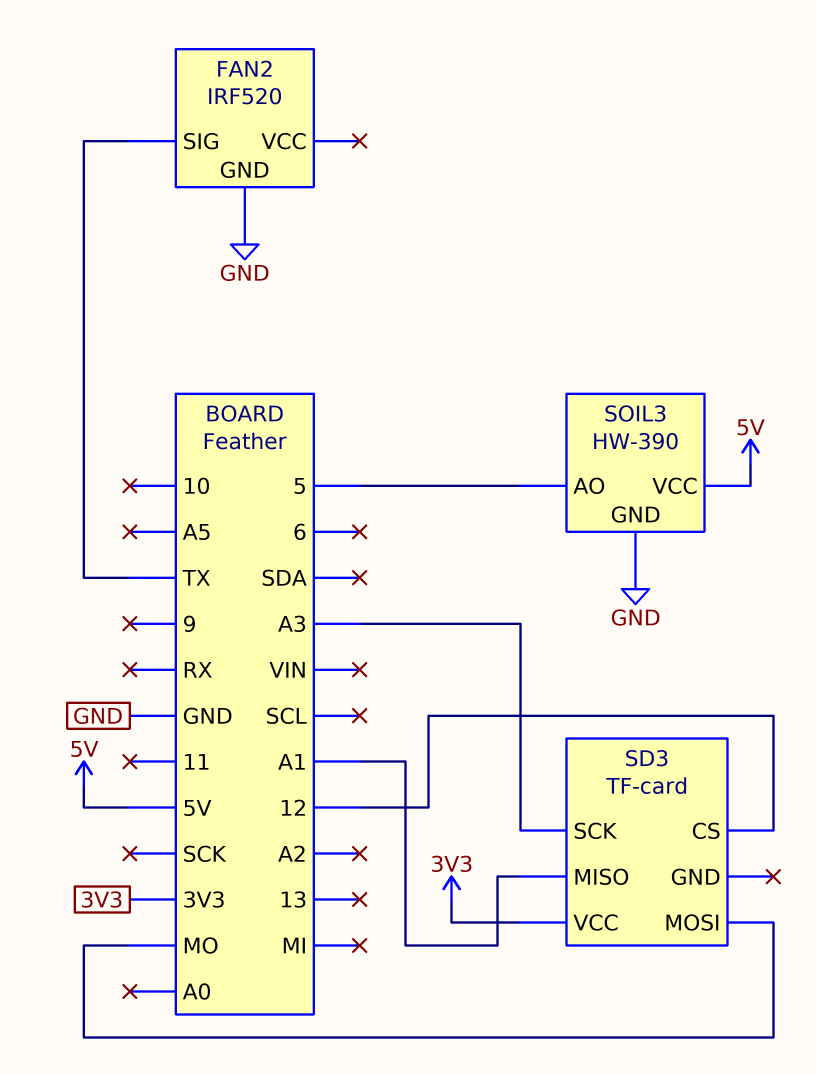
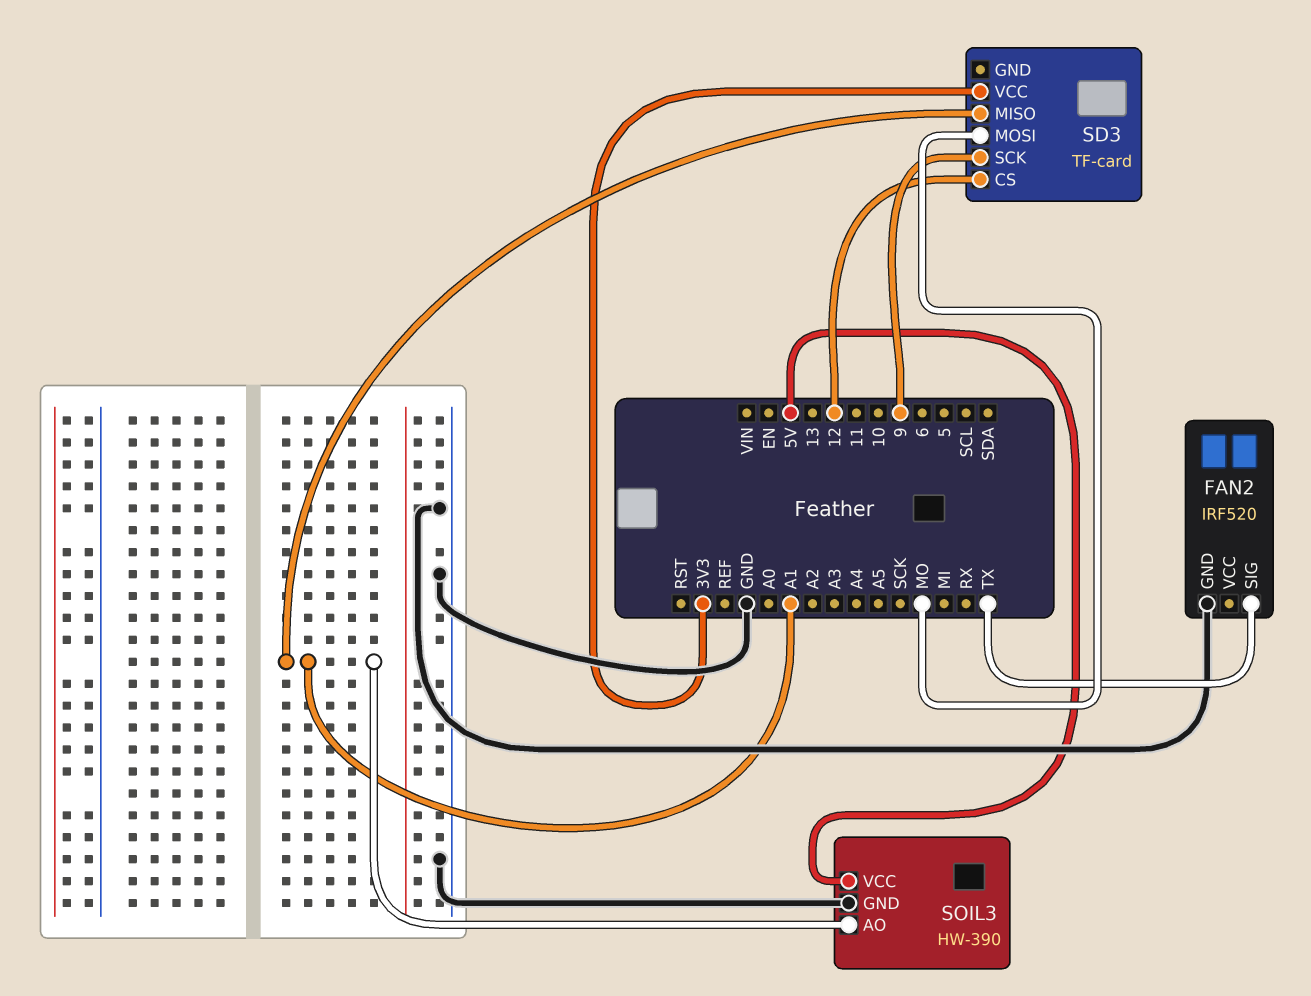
SD3 pin SCK: A3 -> 9
SOIL3 pin AO: 5 -> A1

